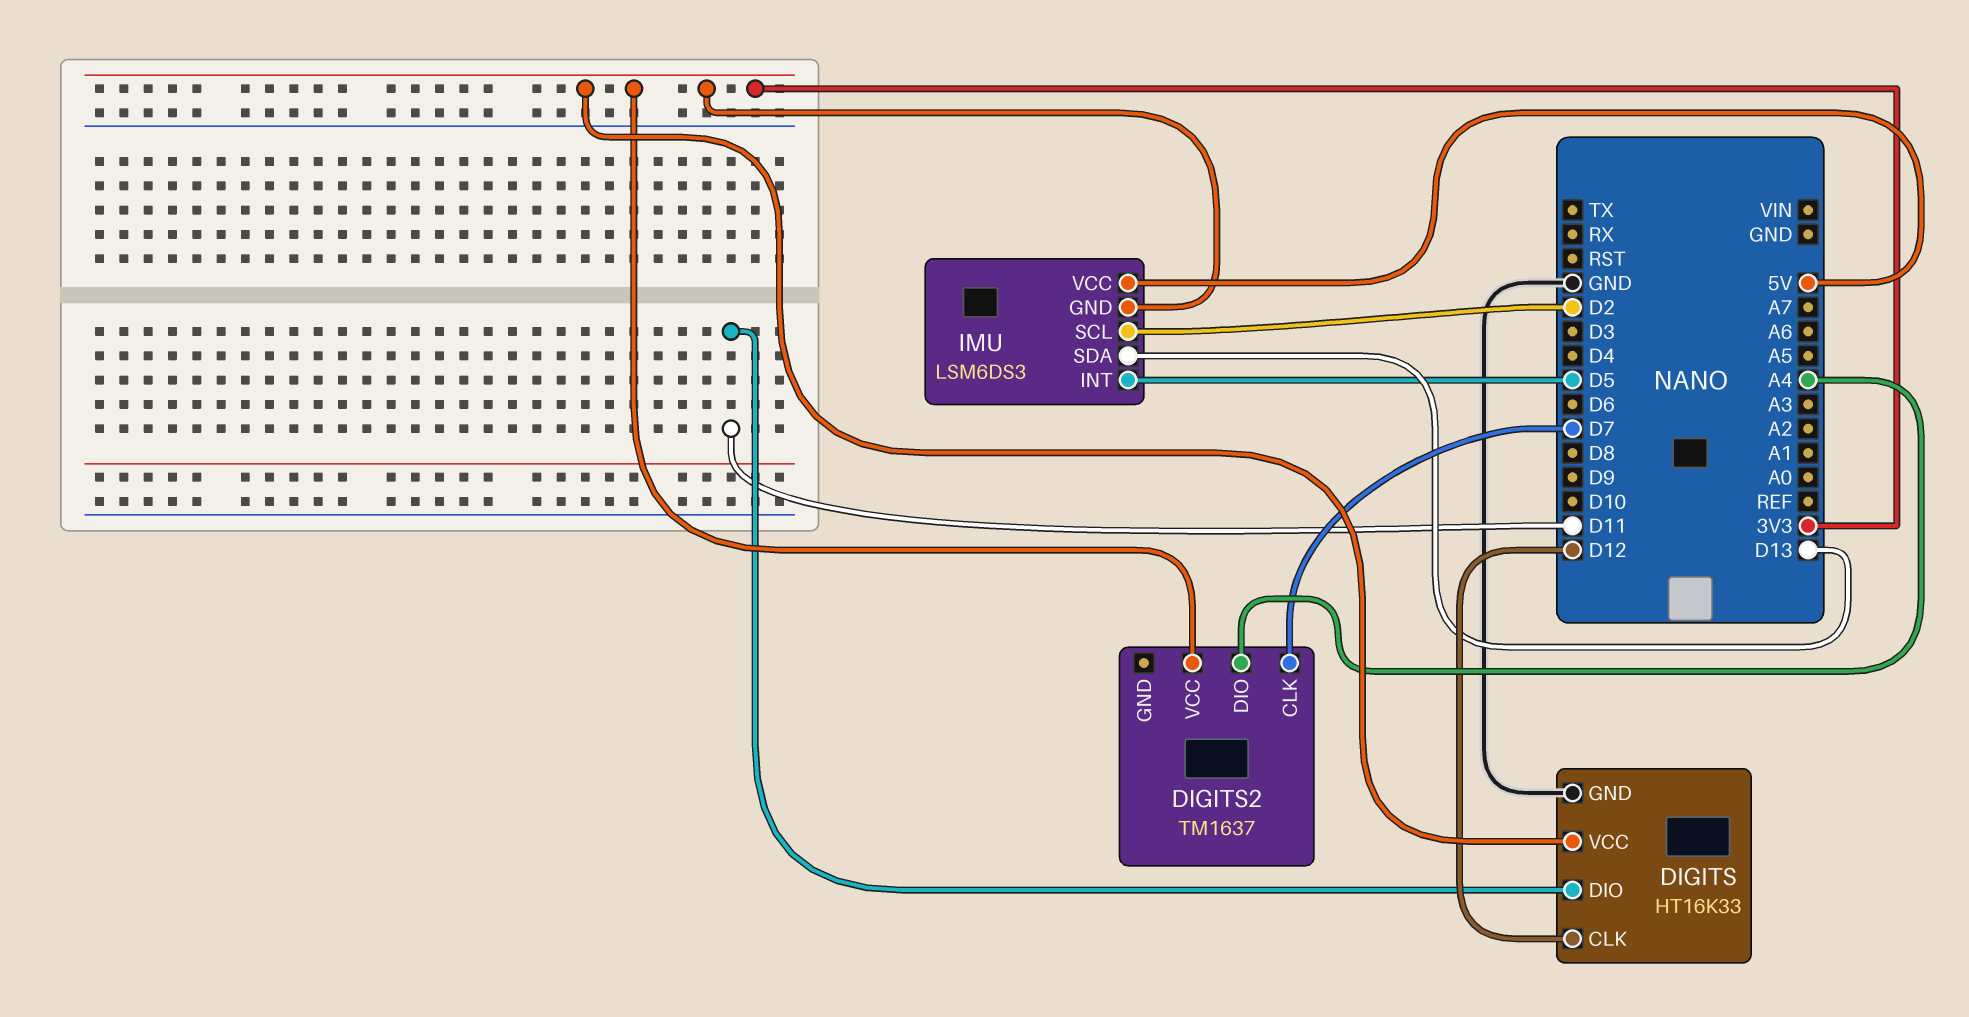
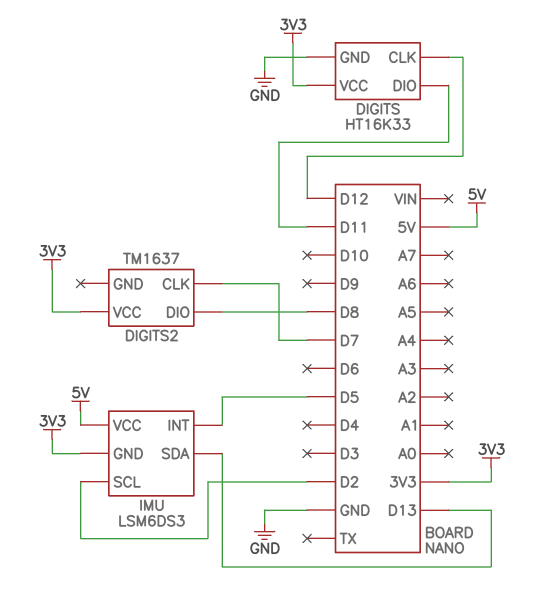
DIGITS2 pin DIO: A4 -> D8

